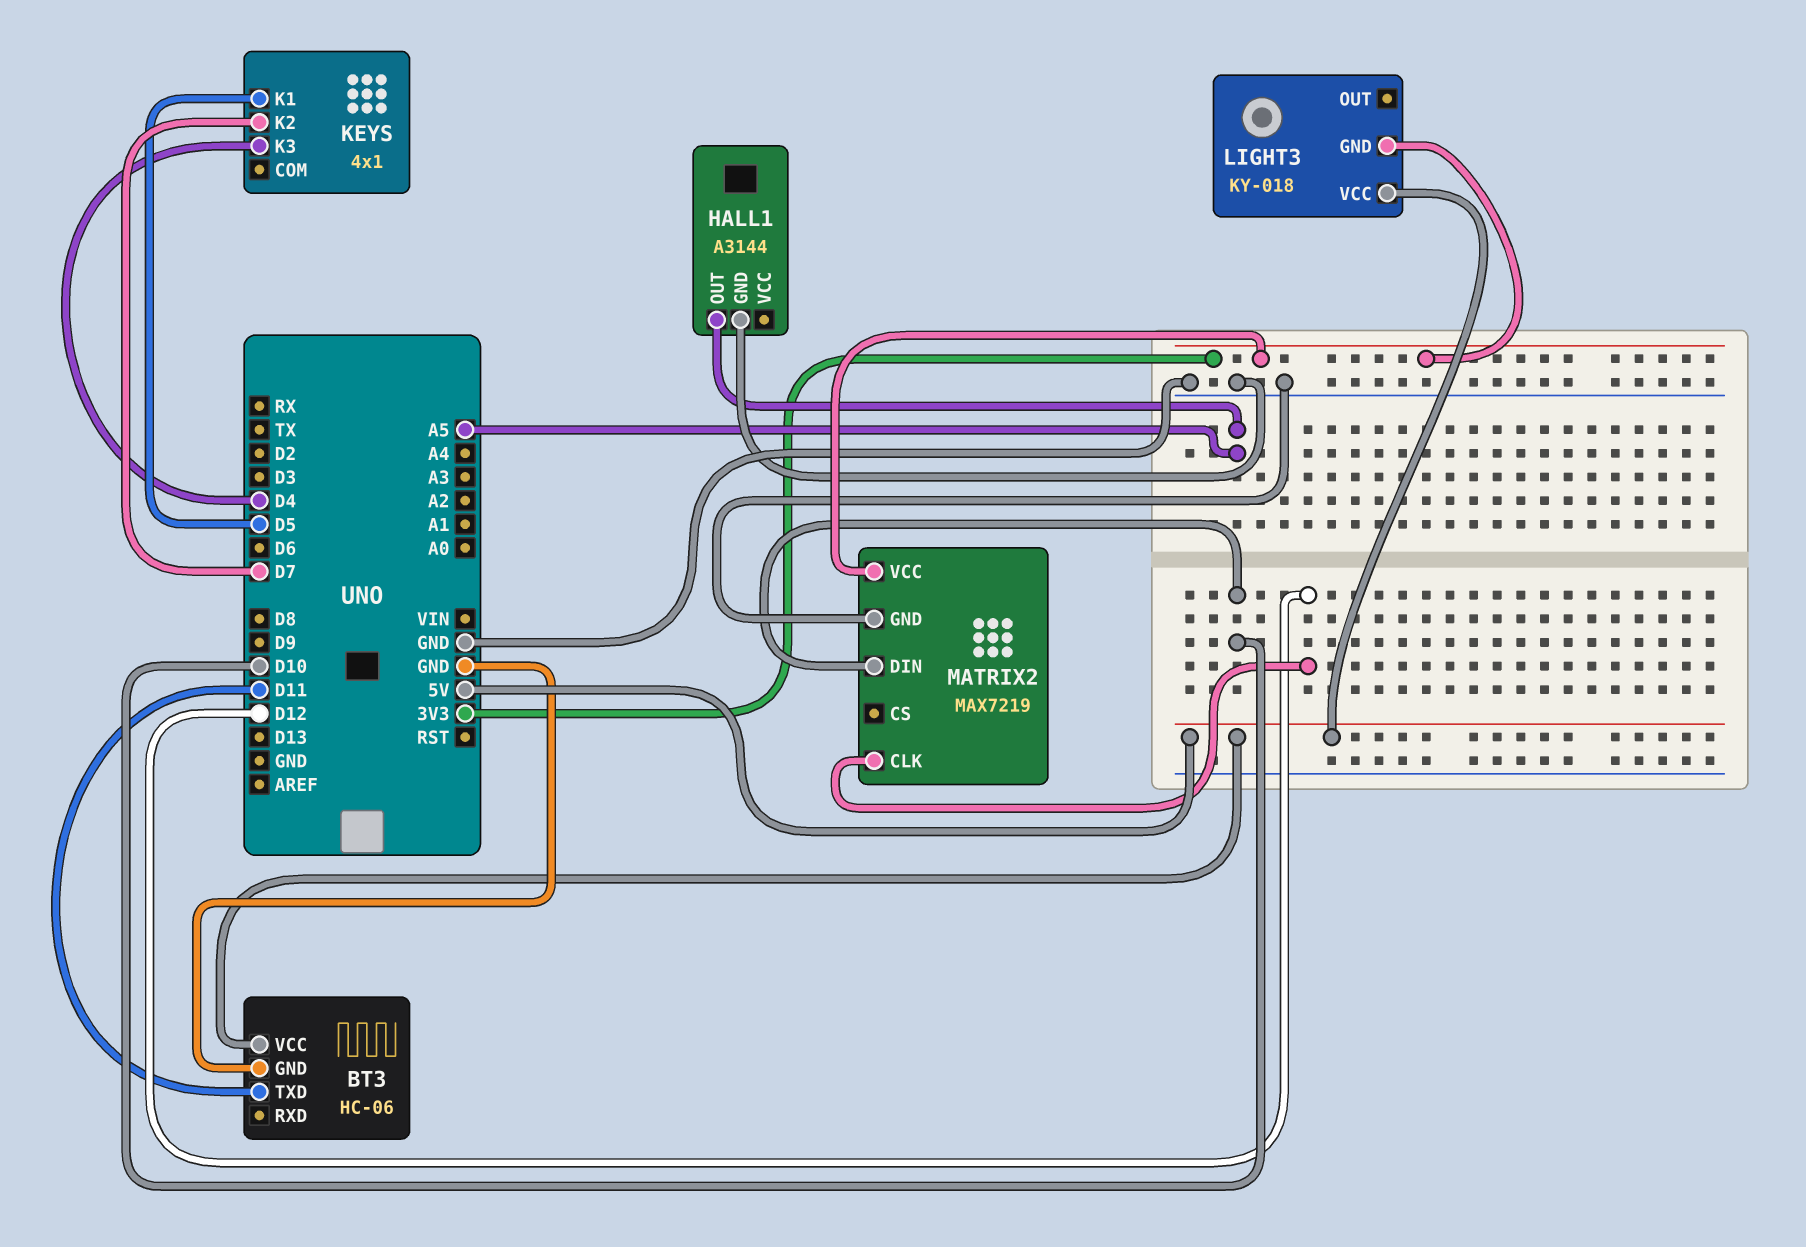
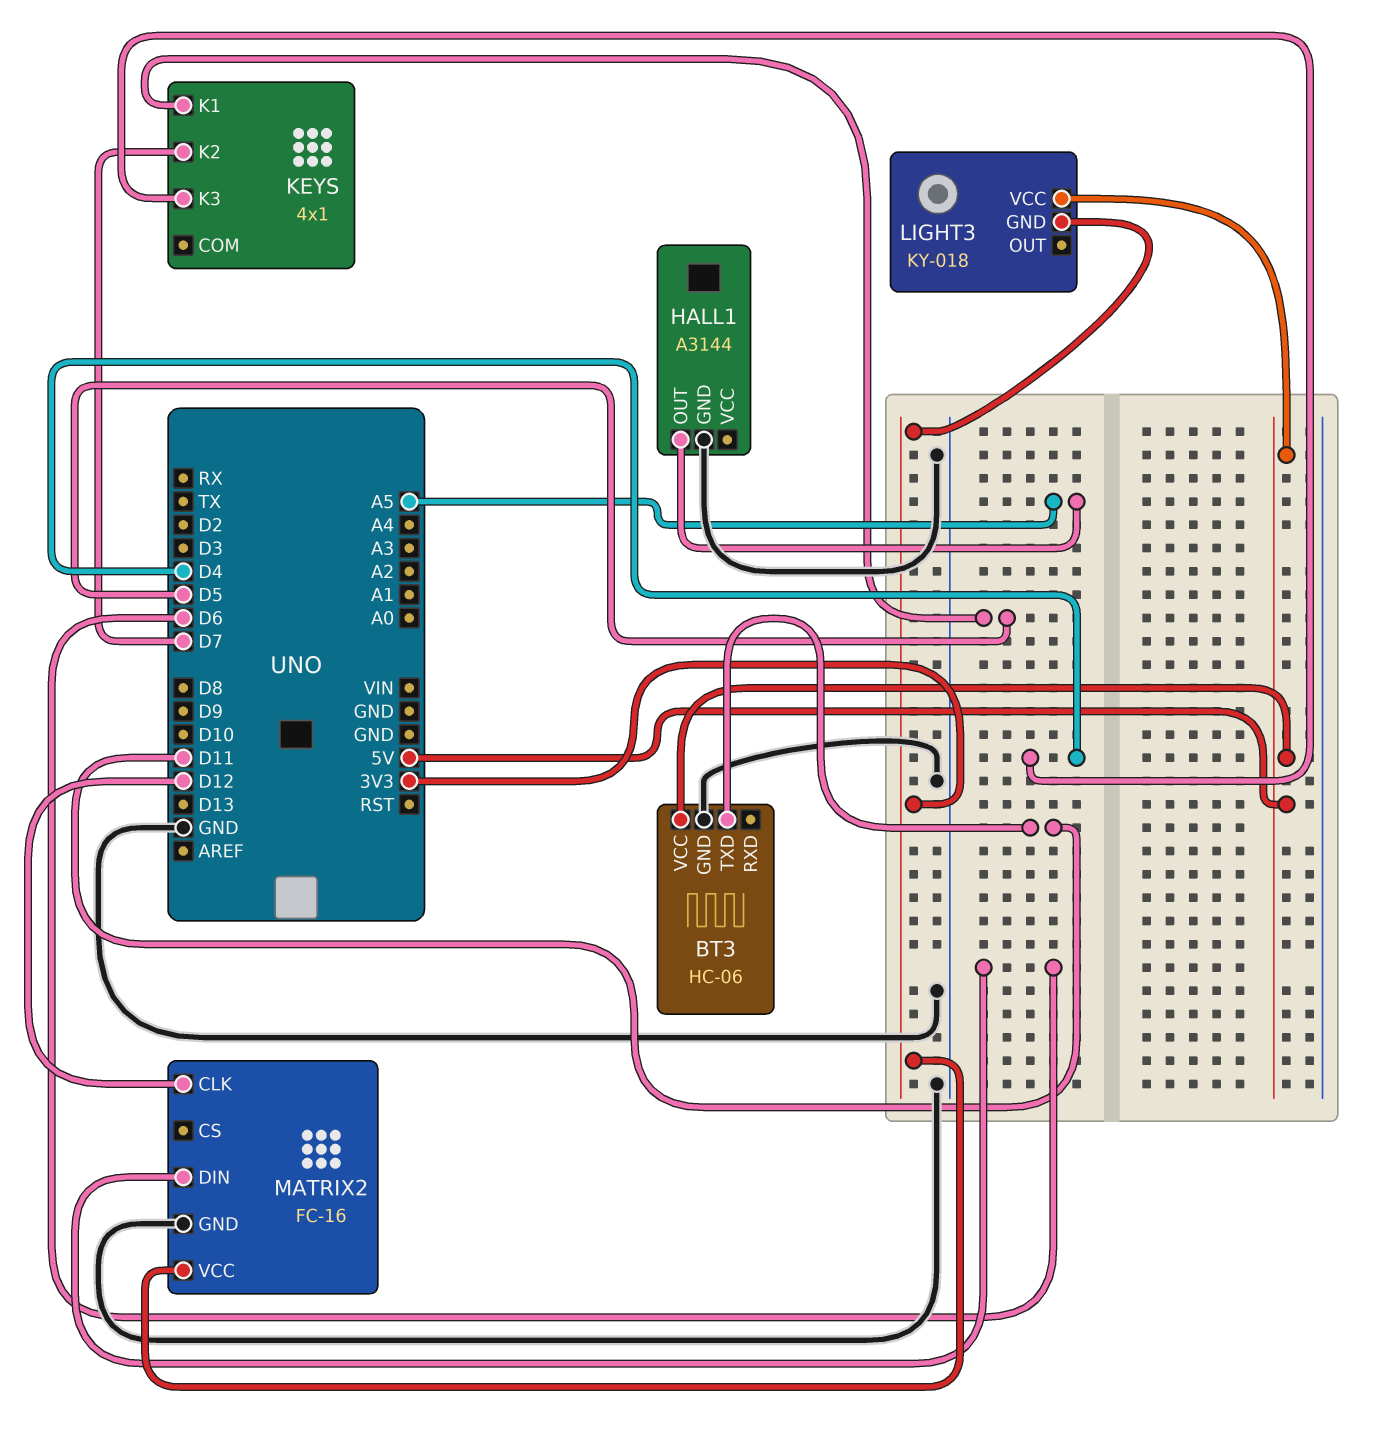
MATRIX2: MAX7219 -> FC-16
MATRIX2 pin DIN: D10 -> D6

